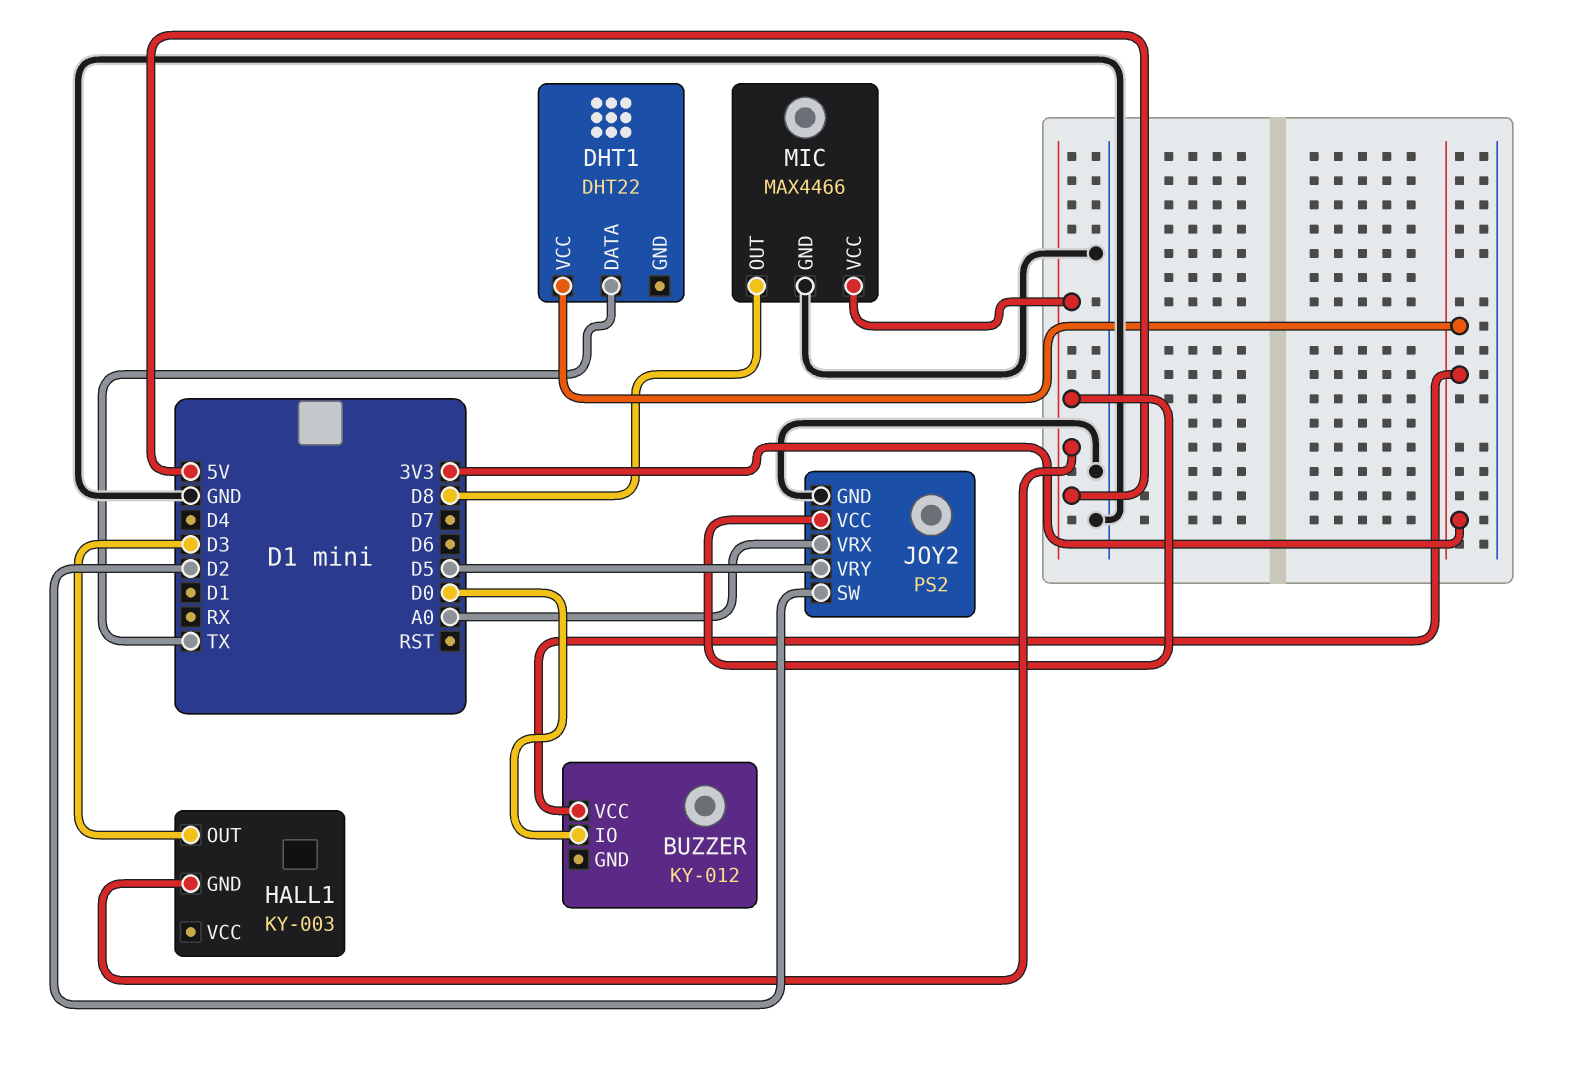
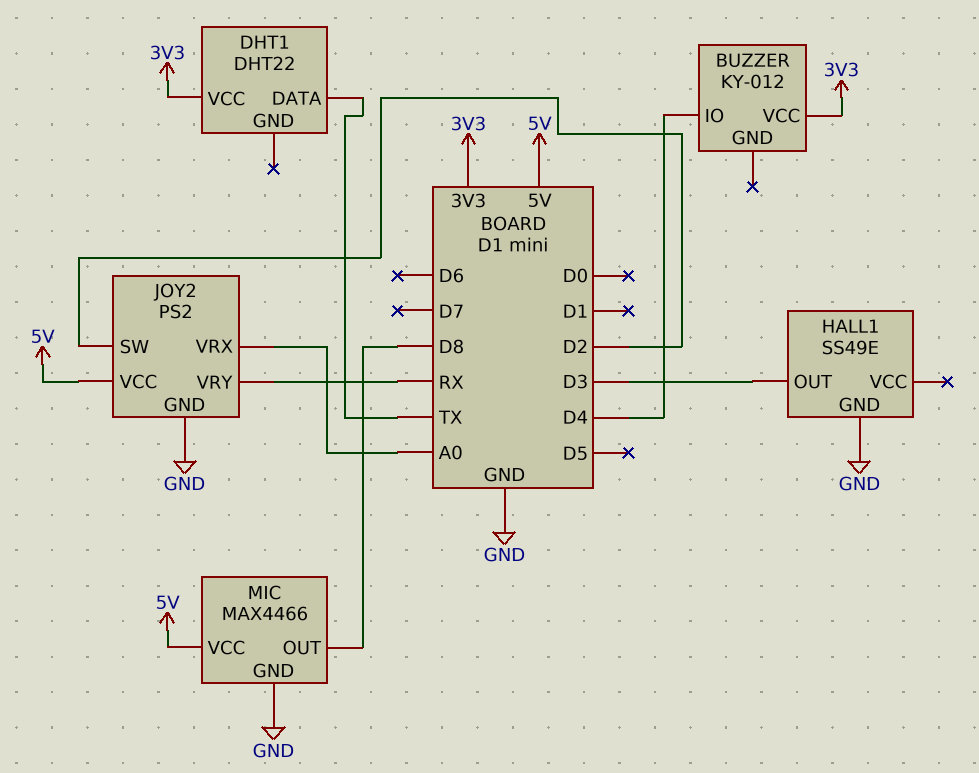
BUZZER pin IO: D0 -> D4
HALL1: KY-003 -> SS49E
HALL1 pin GND: 5V -> GND
JOY2 pin VRY: D5 -> RX

